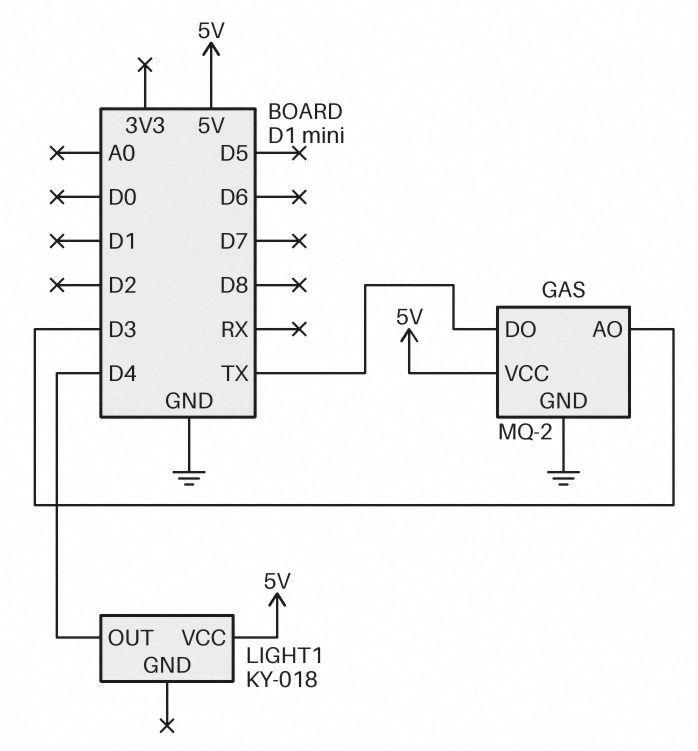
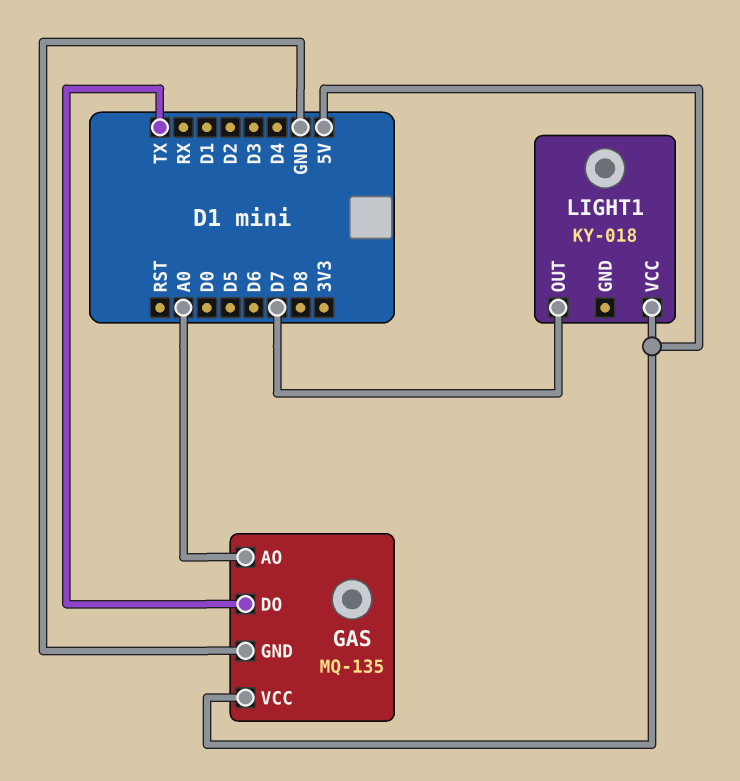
GAS: MQ-2 -> MQ-135
GAS pin AO: D3 -> A0
LIGHT1 pin OUT: D4 -> D7

